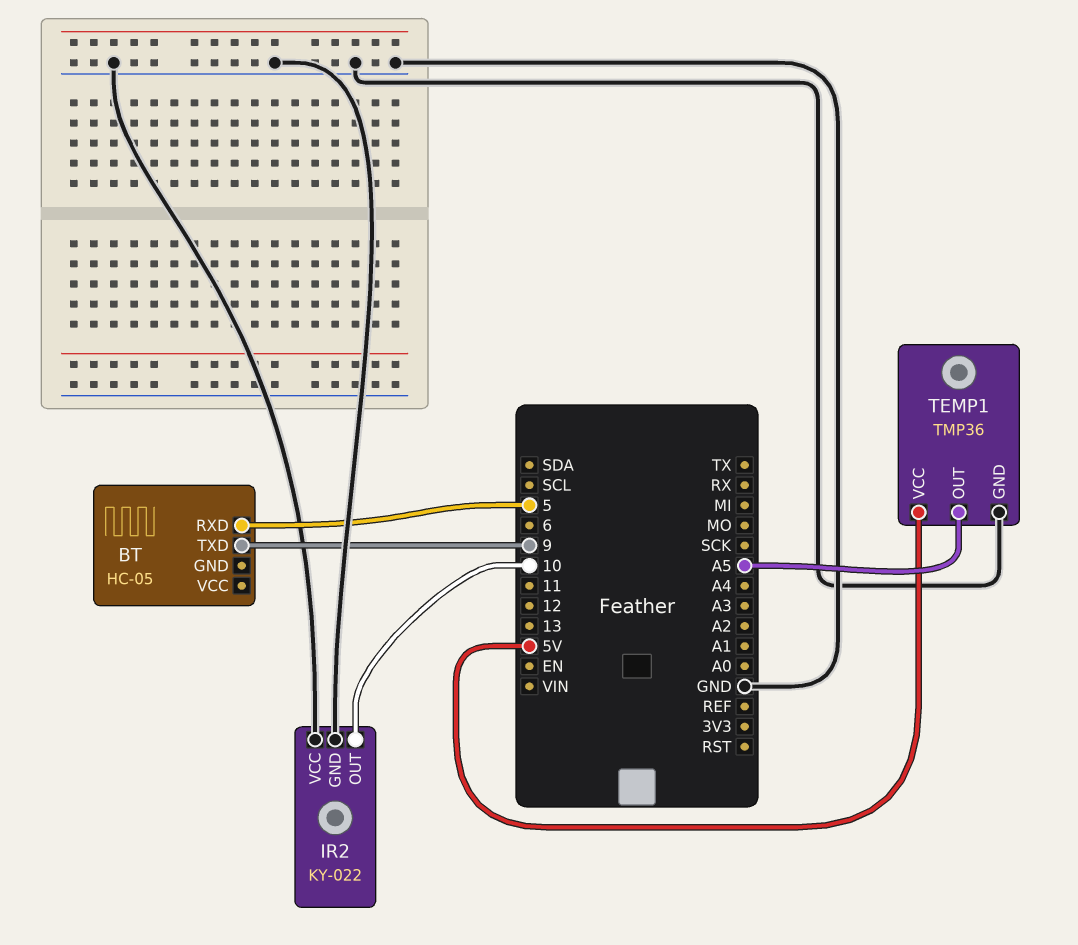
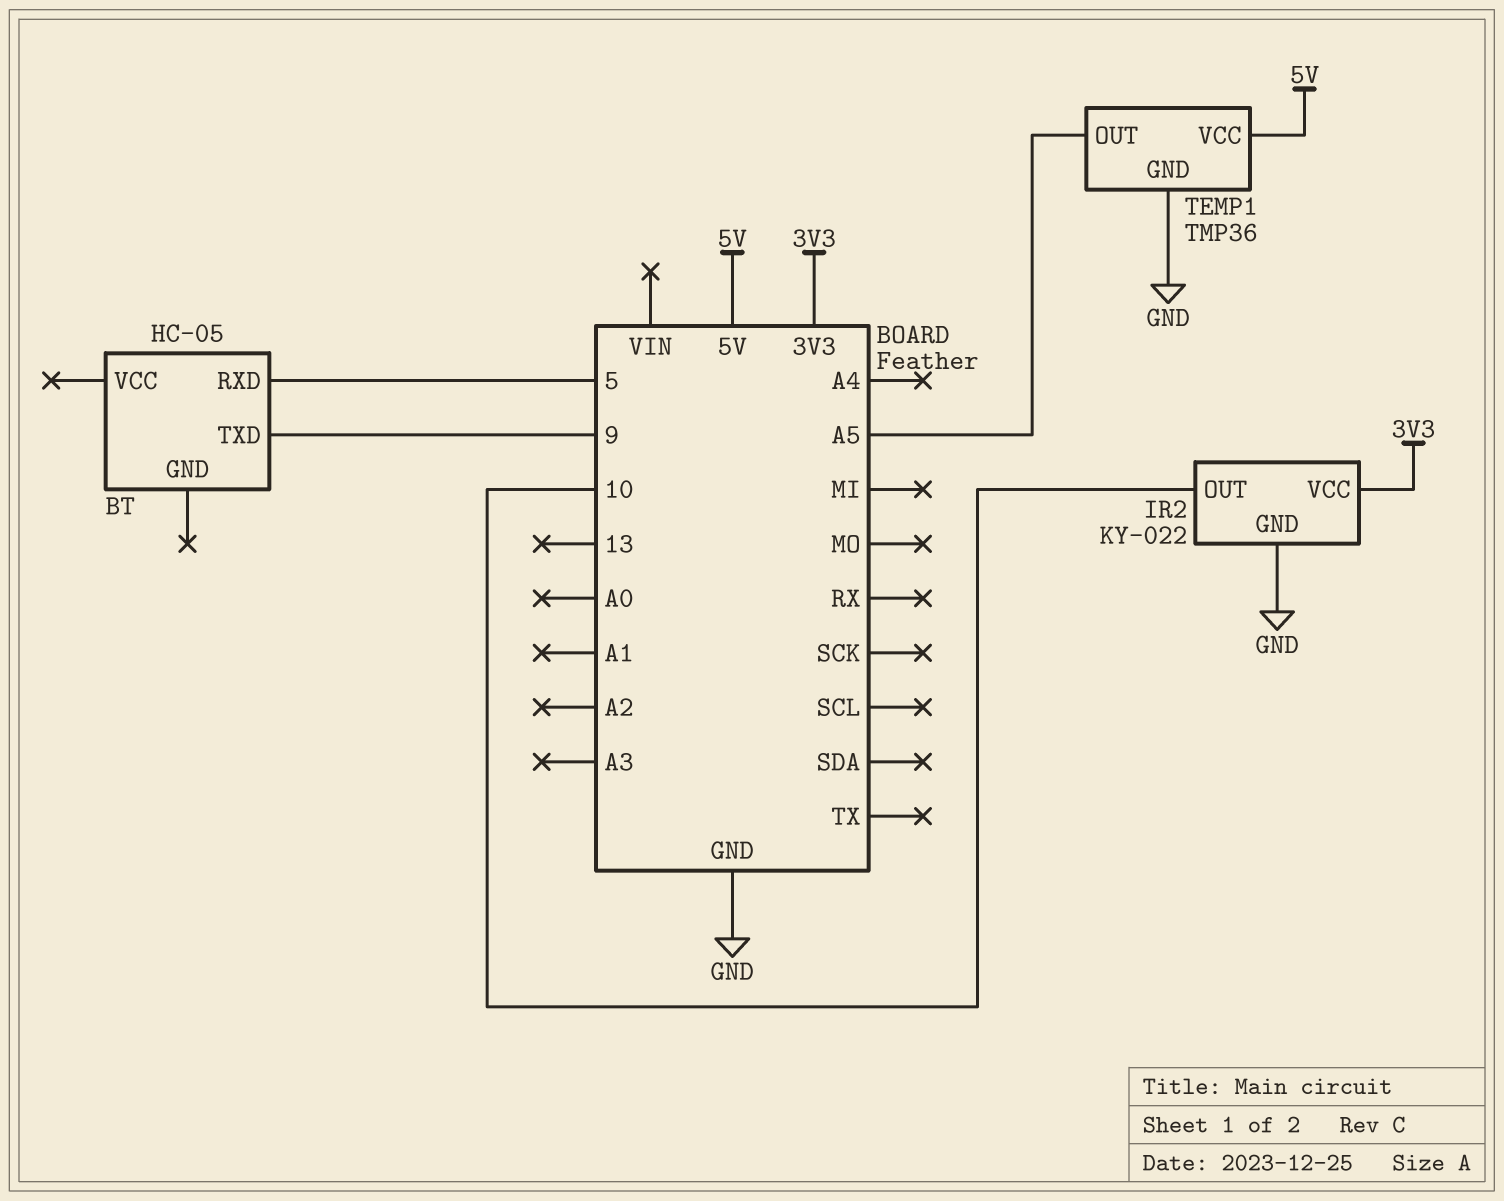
IR2 pin VCC: GND -> 3V3

